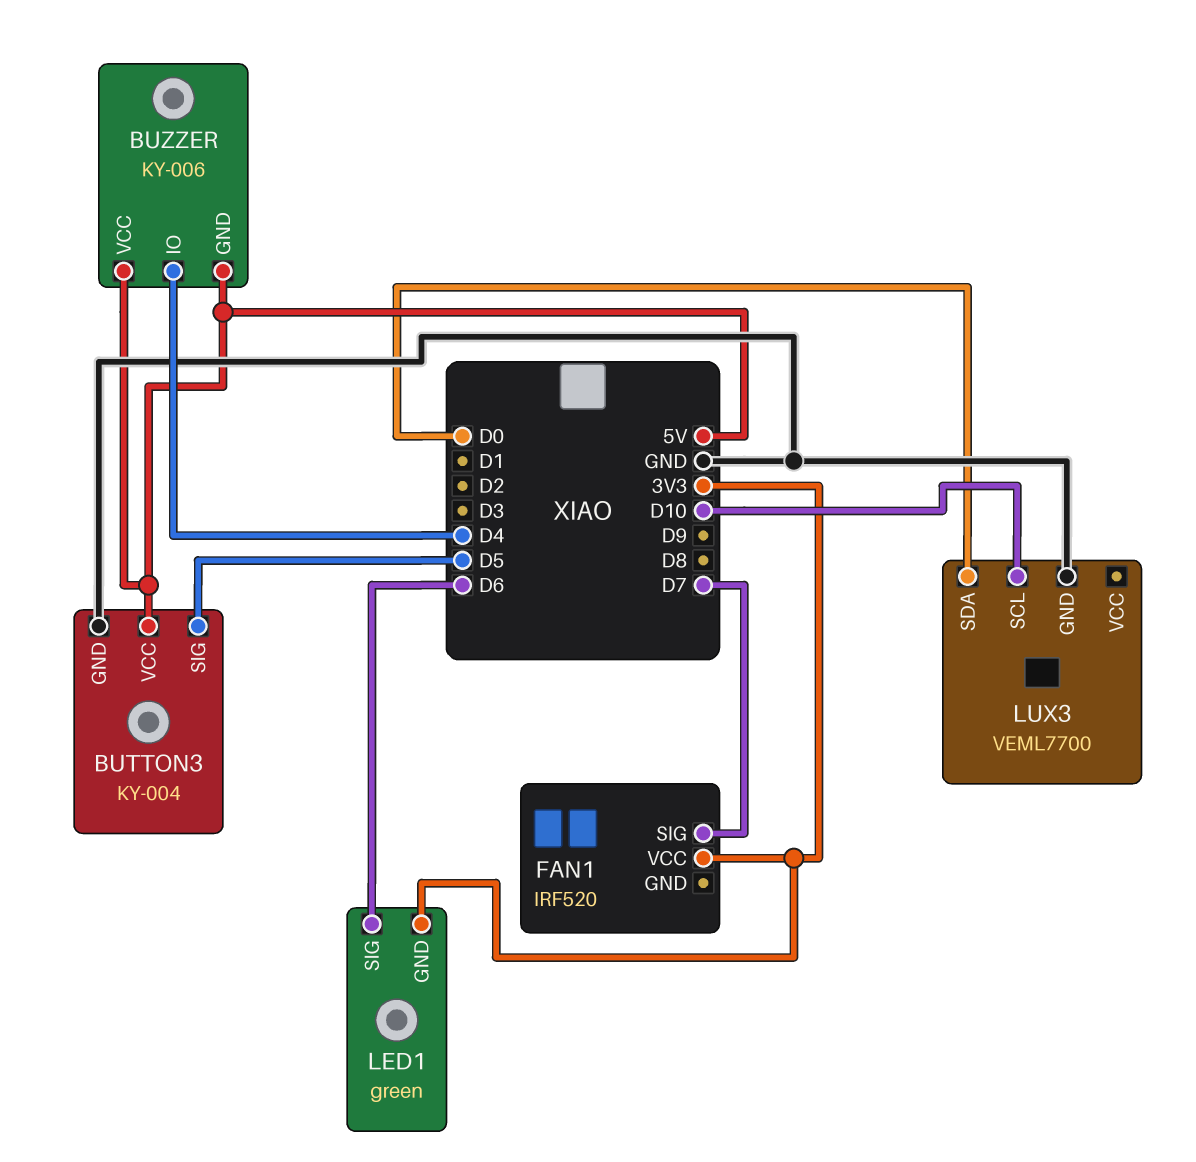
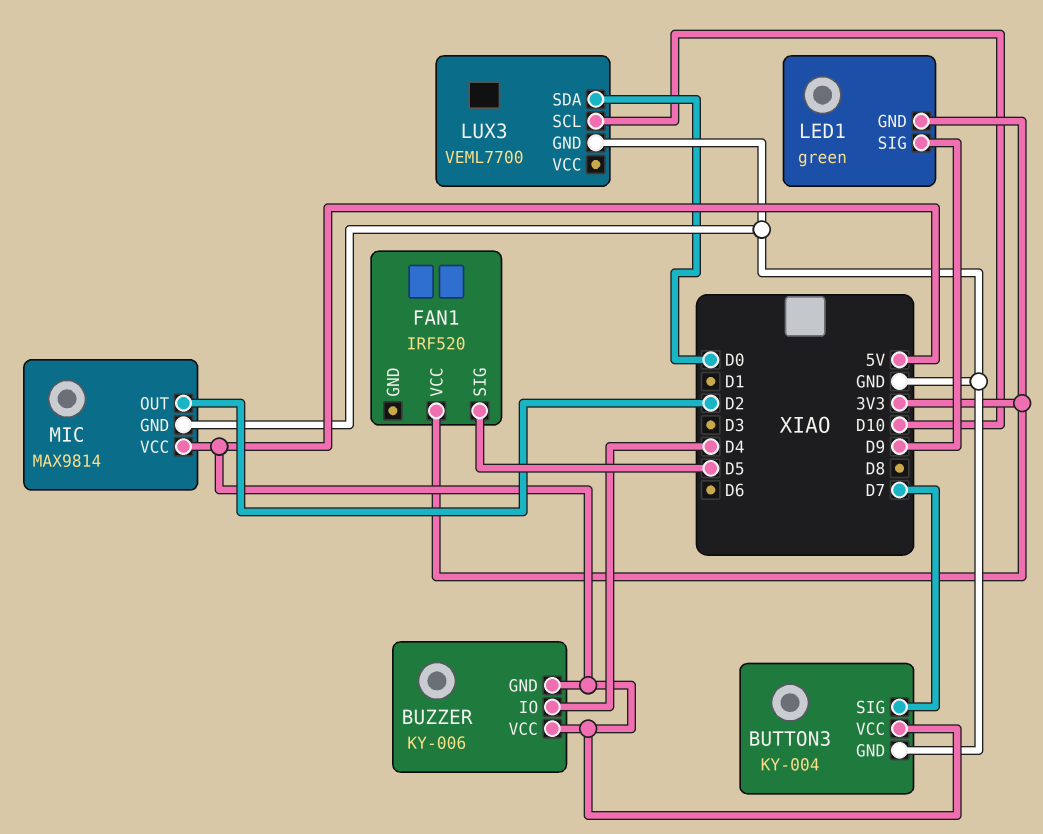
BUTTON3 pin SIG: D5 -> D7
FAN1 pin SIG: D7 -> D5
LED1 pin SIG: D6 -> D9
MIC: none -> MAX9814
MIC pin GND: none -> GND
MIC pin OUT: none -> D2
MIC pin VCC: none -> 5V

